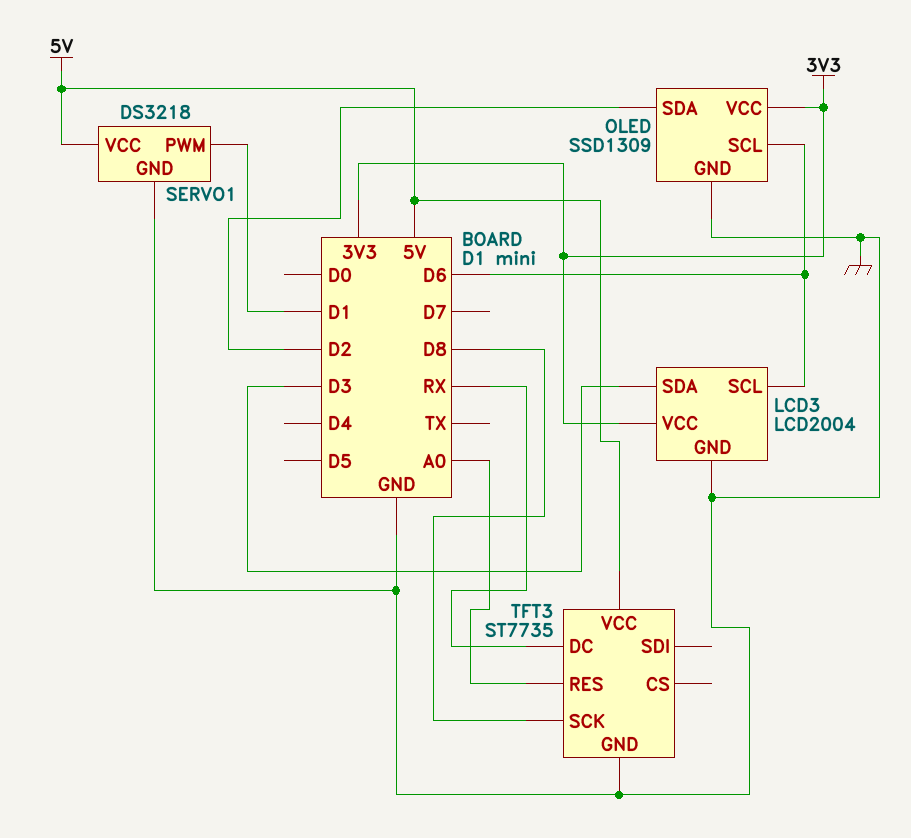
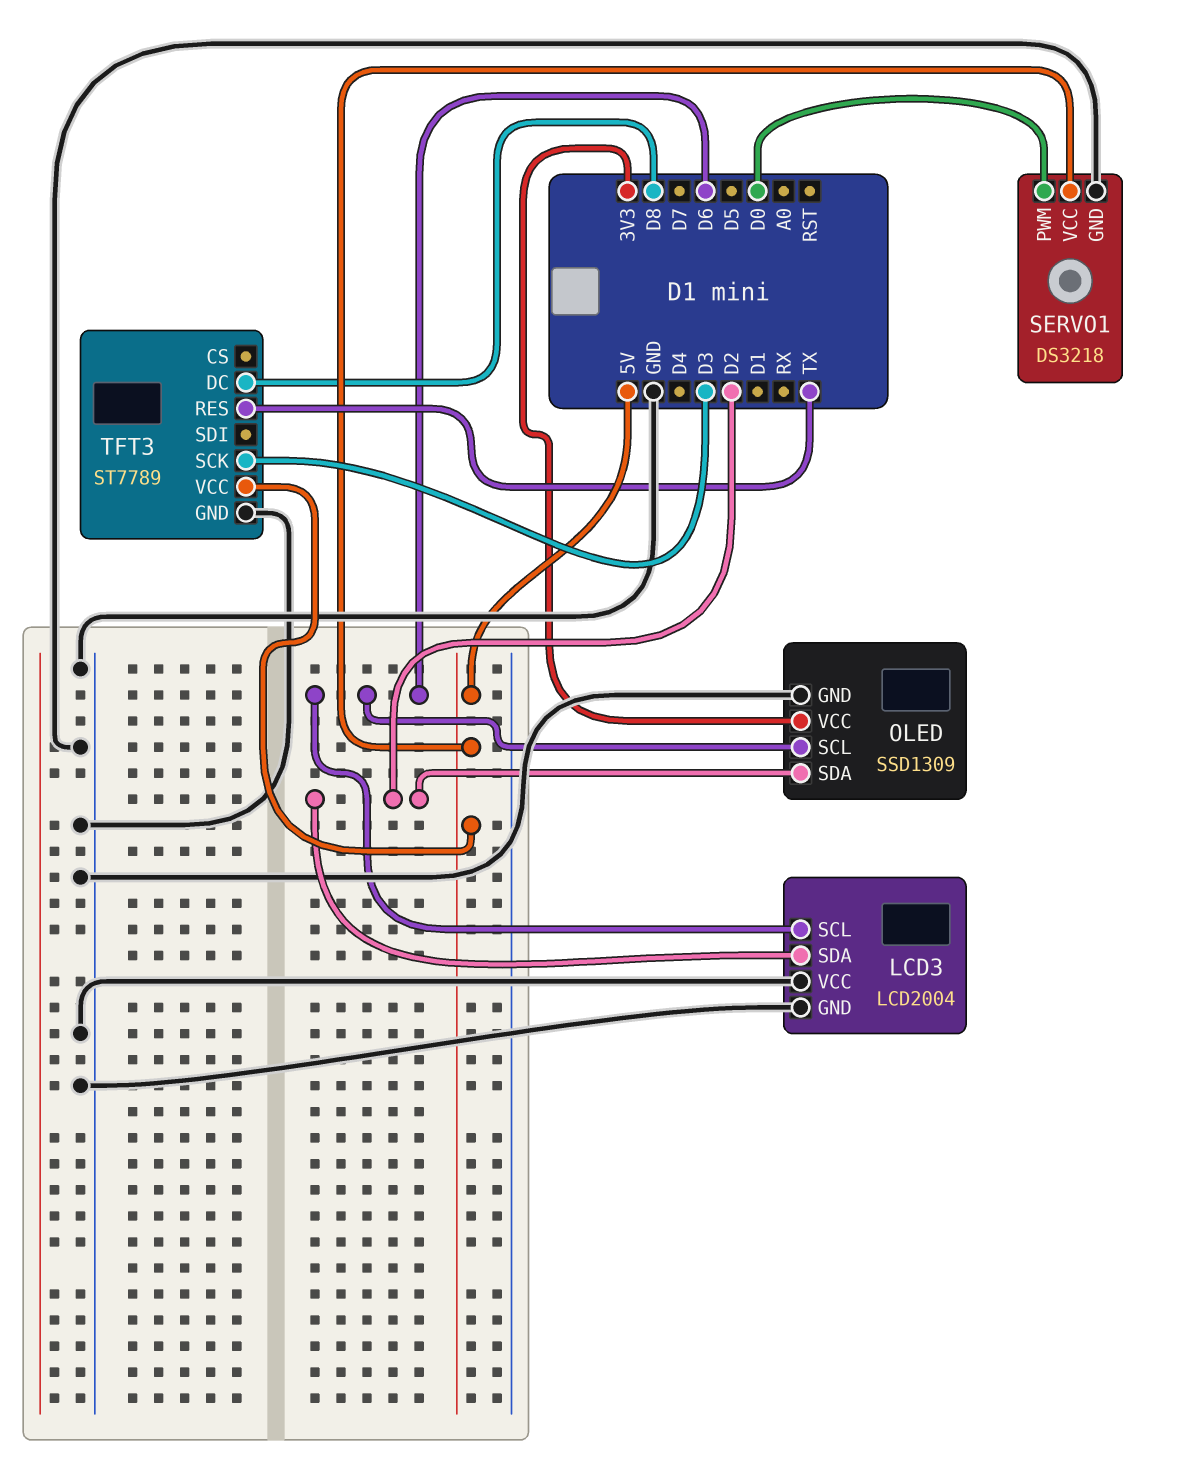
LCD3 pin SDA: D3 -> D2
LCD3 pin VCC: 3V3 -> GND
SERVO1 pin PWM: D1 -> D0
TFT3: ST7735 -> ST7789
TFT3 pin DC: RX -> D8
TFT3 pin RES: A0 -> TX
TFT3 pin SCK: D8 -> D3

